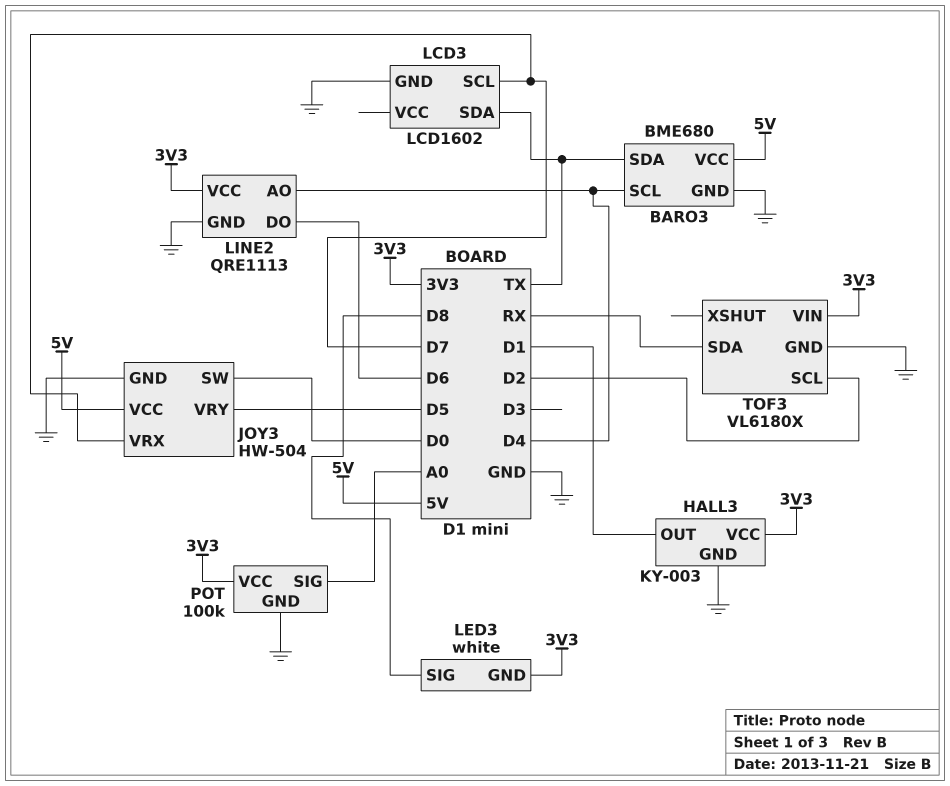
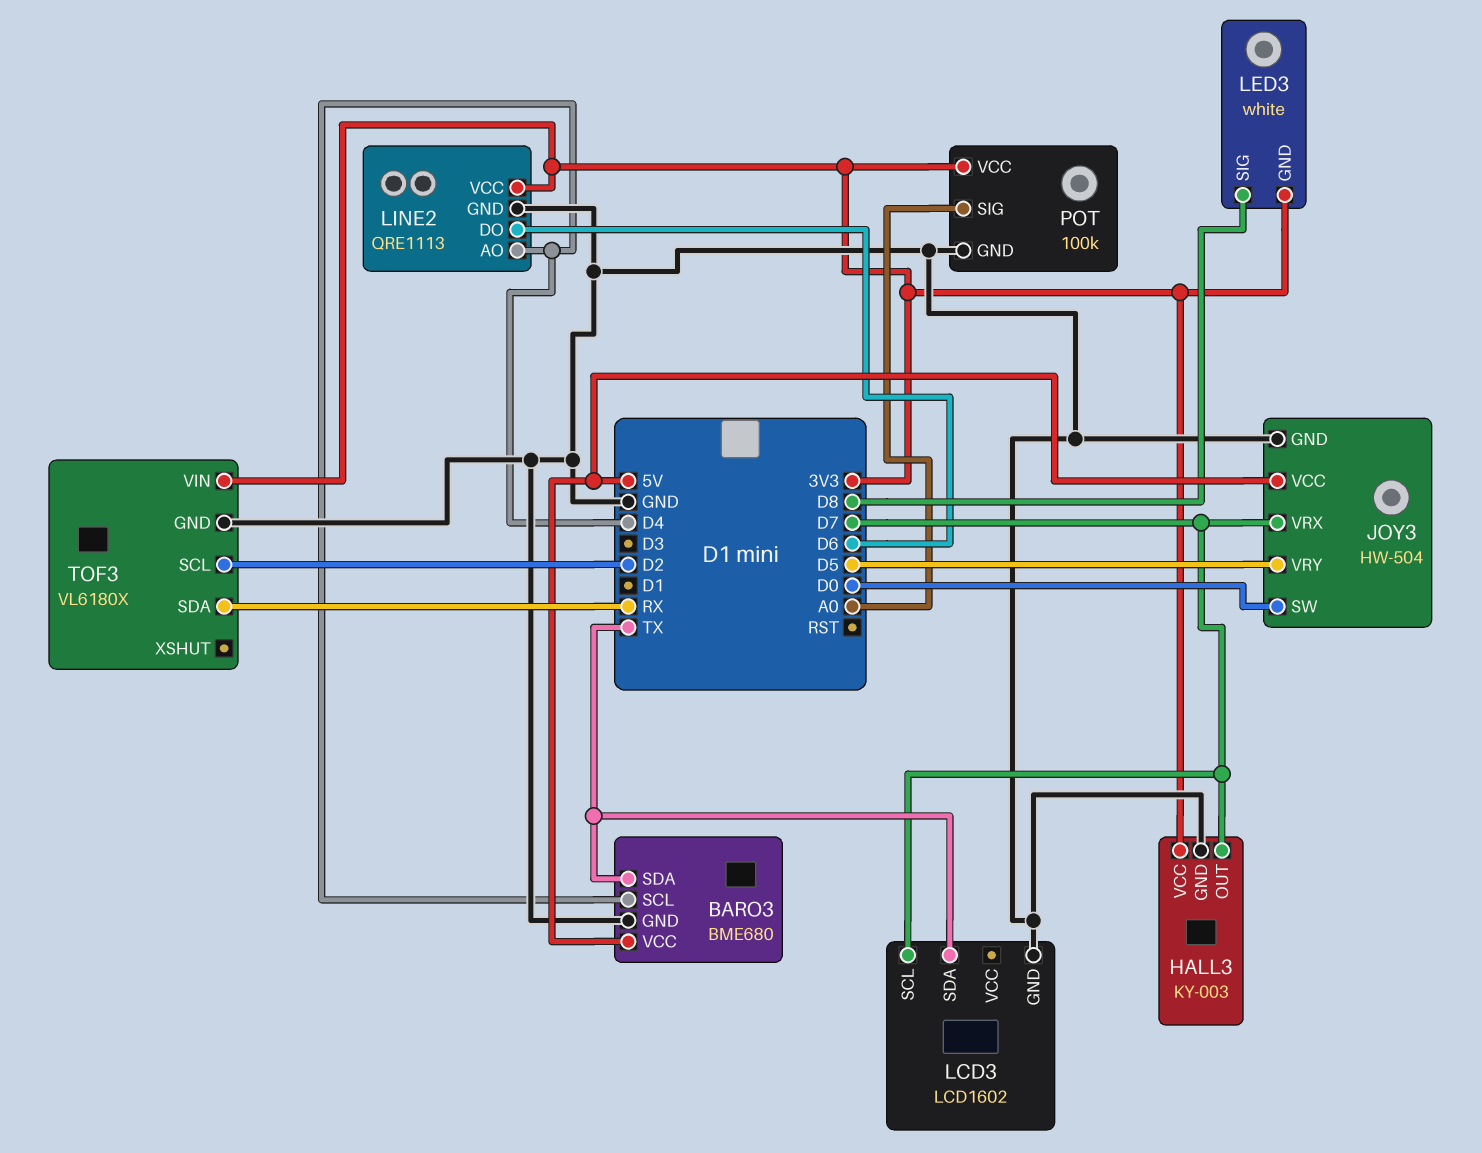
HALL3 pin OUT: D1 -> D7

